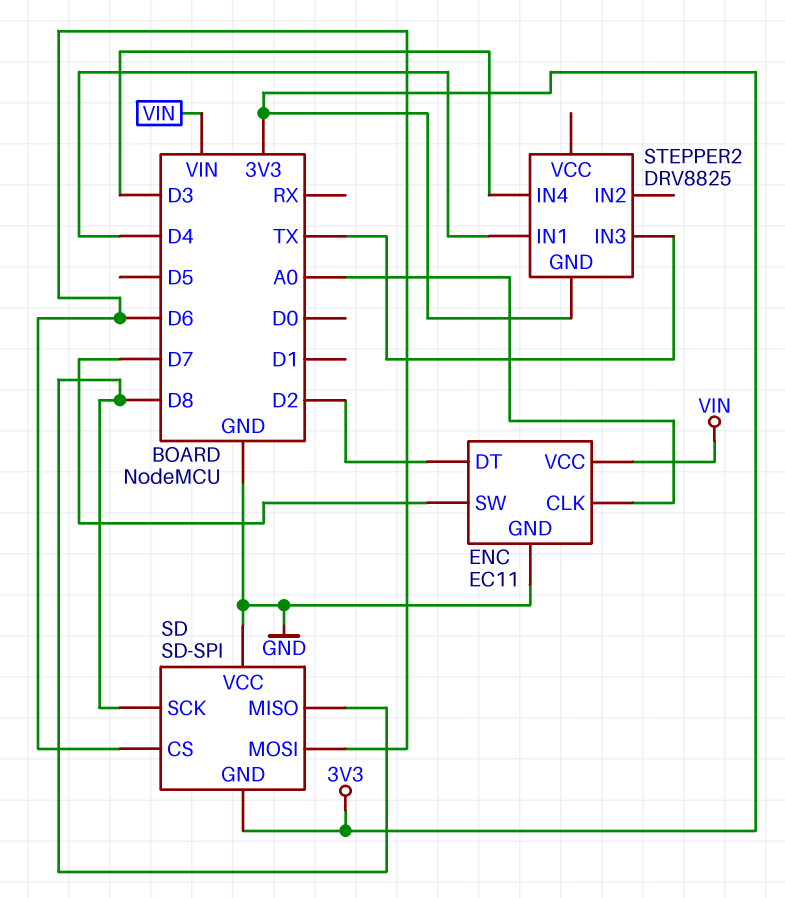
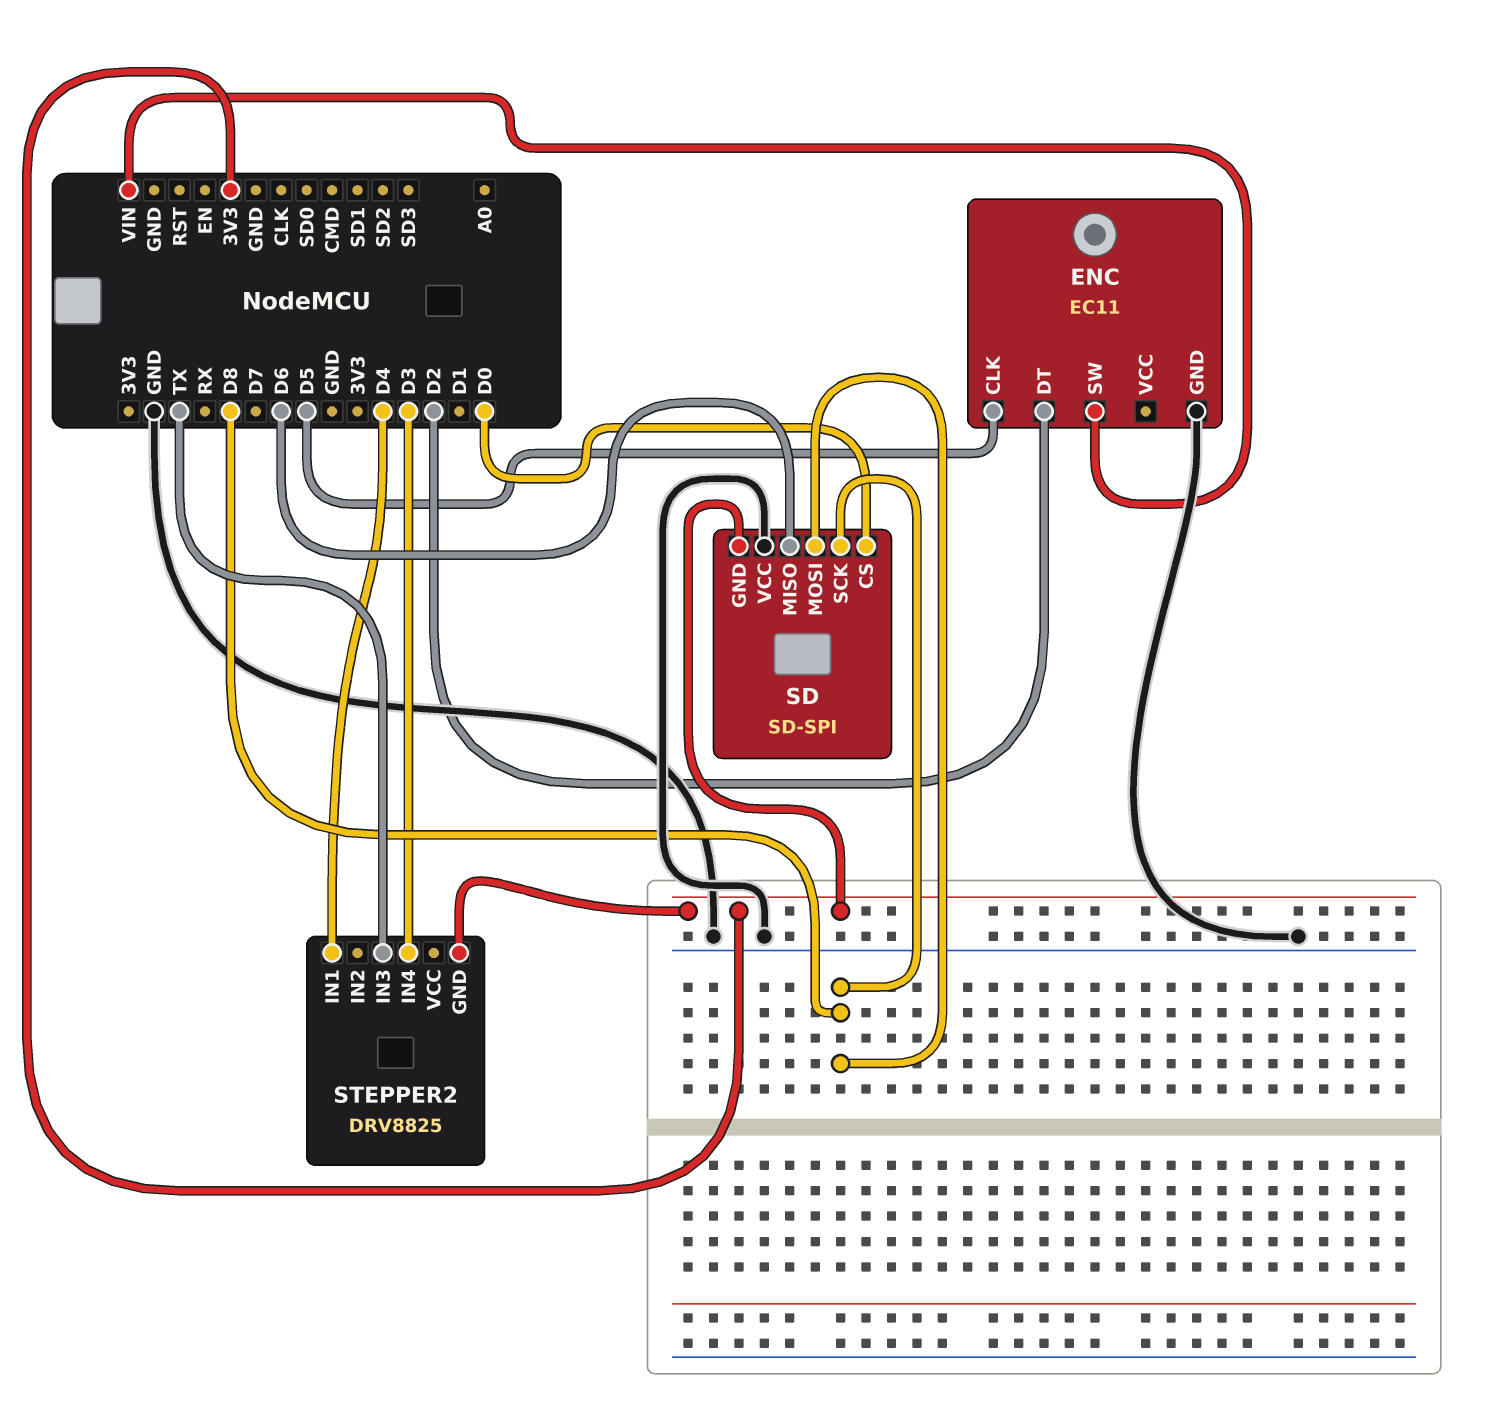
ENC pin CLK: A0 -> D5
ENC pin SW: D7 -> VIN
ENC pin VCC: VIN -> none
SD pin CS: D6 -> D0
SD pin MISO: D8 -> D6
SD pin MOSI: D6 -> D8

